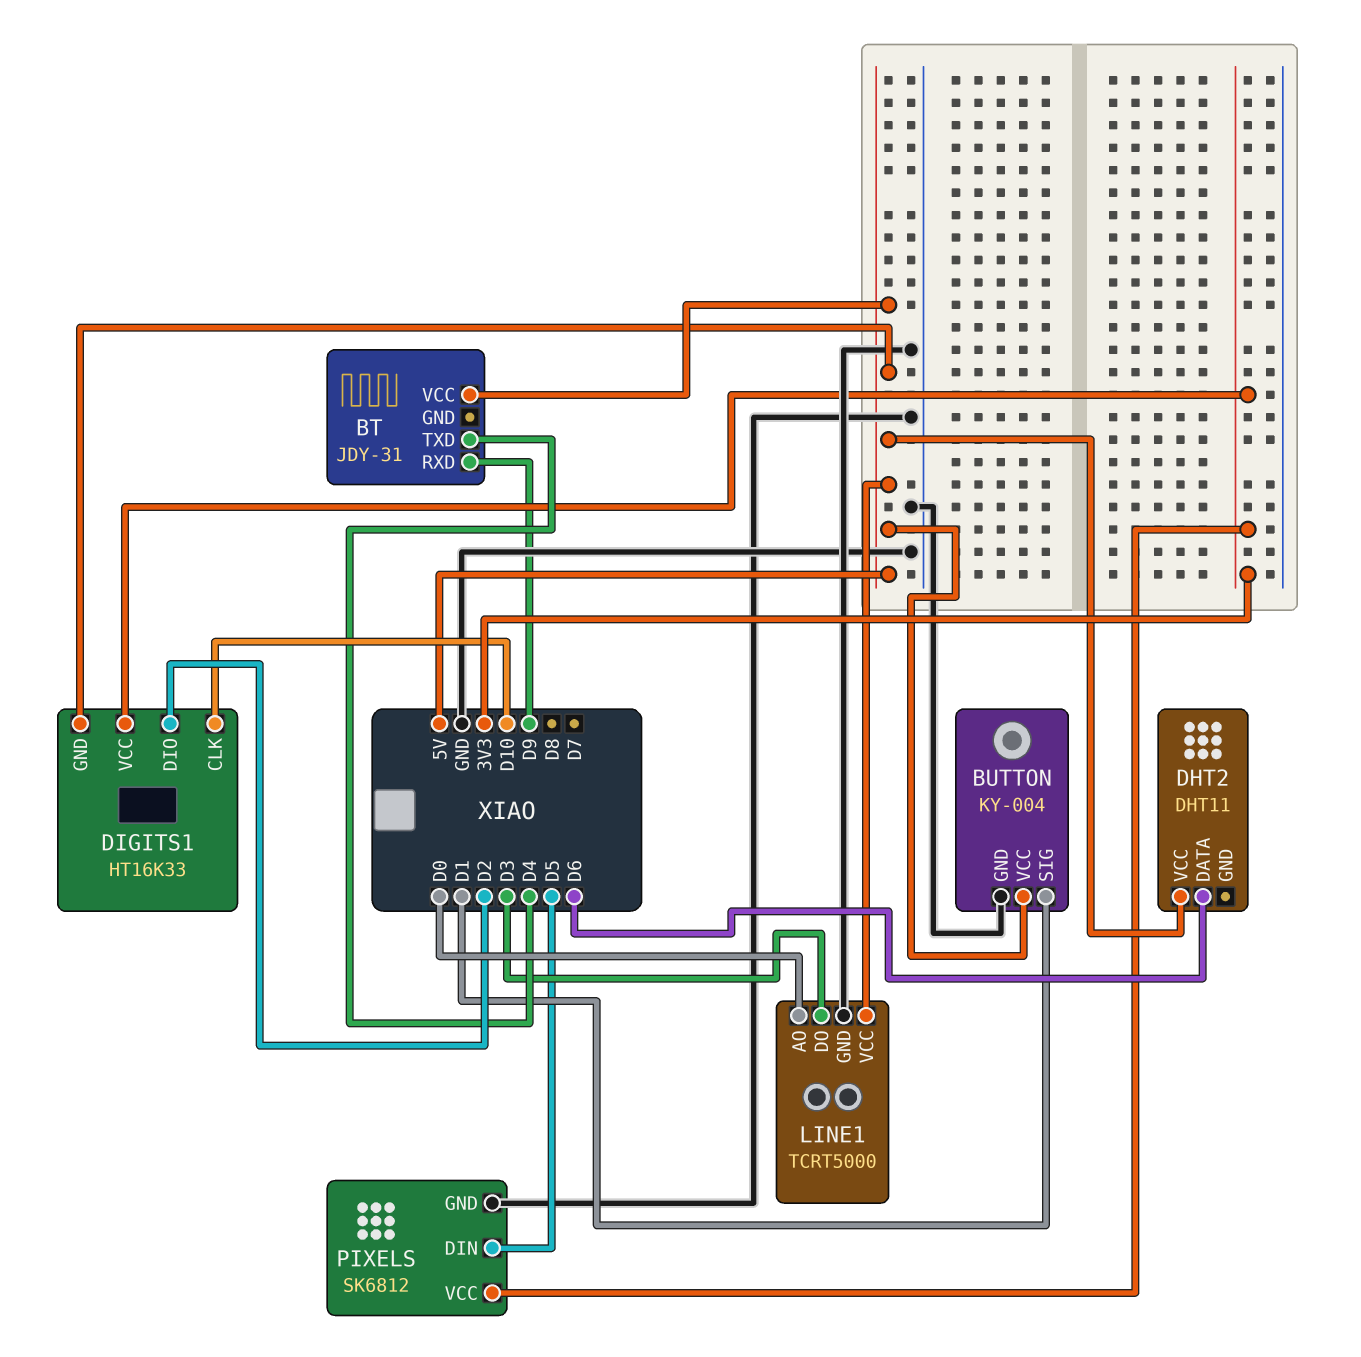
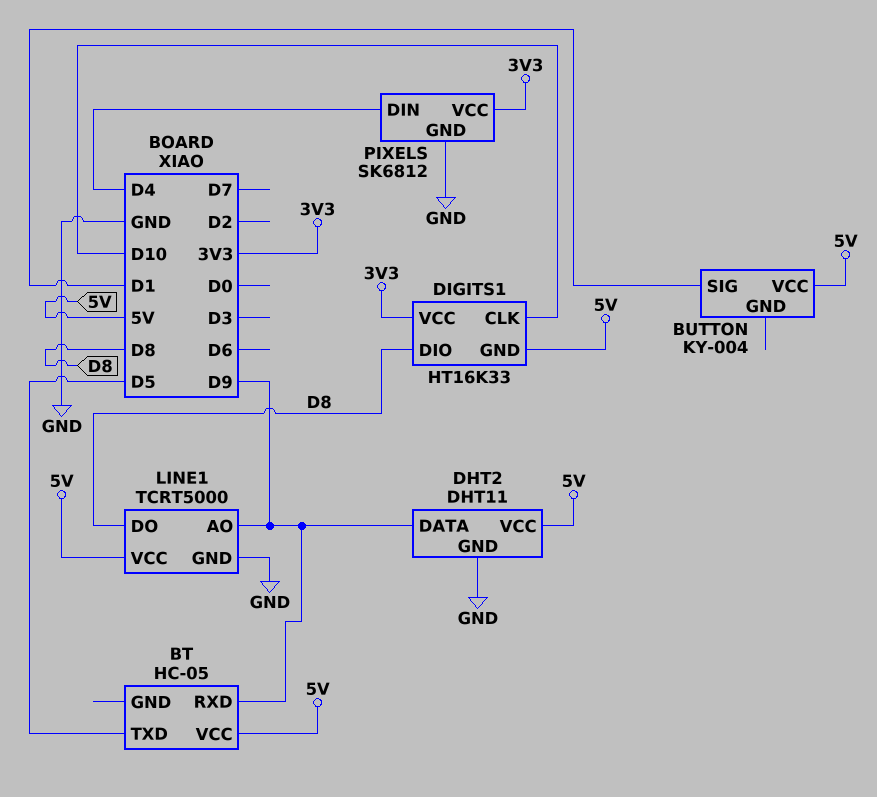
BT: JDY-31 -> HC-05
BT pin TXD: D4 -> D5
BUTTON pin GND: GND -> none
DHT2 pin DATA: D6 -> D9
DHT2 pin GND: none -> GND
DIGITS1 pin DIO: D2 -> D8
LINE1 pin AO: D0 -> D9
LINE1 pin DO: D3 -> D8
PIXELS pin DIN: D5 -> D4

